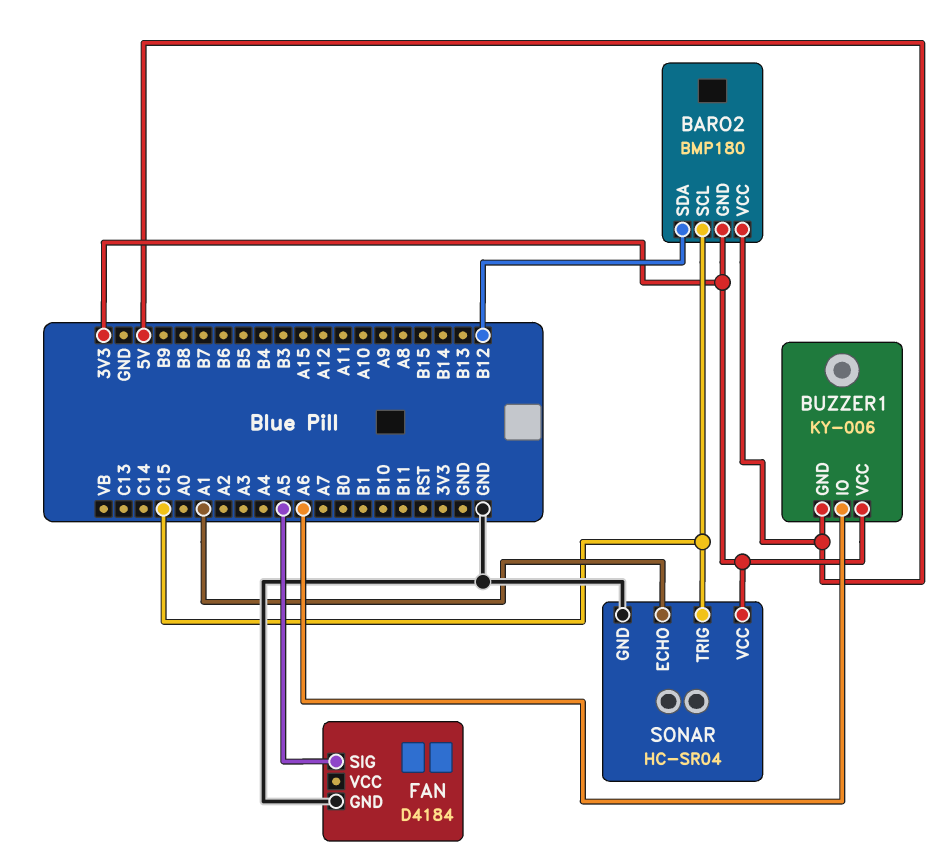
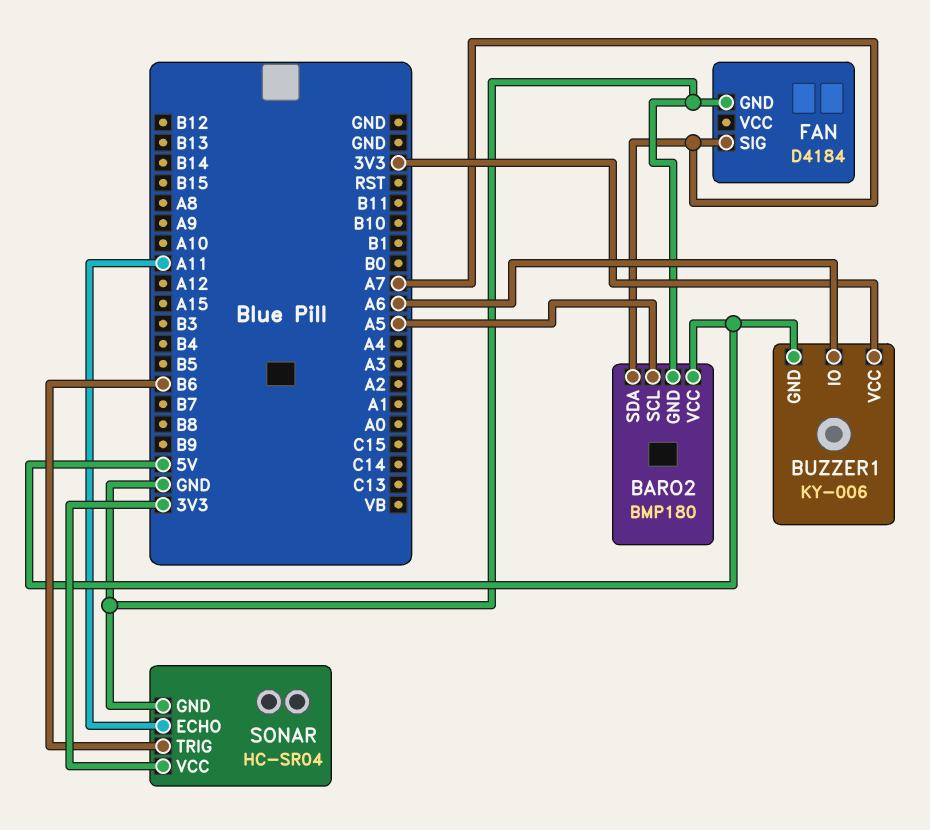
BARO2 pin GND: 3V3 -> GND
BARO2 pin SCL: C15 -> A5
BARO2 pin SDA: B12 -> A7
FAN pin SIG: A5 -> A7
SONAR pin ECHO: A1 -> A11
SONAR pin TRIG: C15 -> B6

